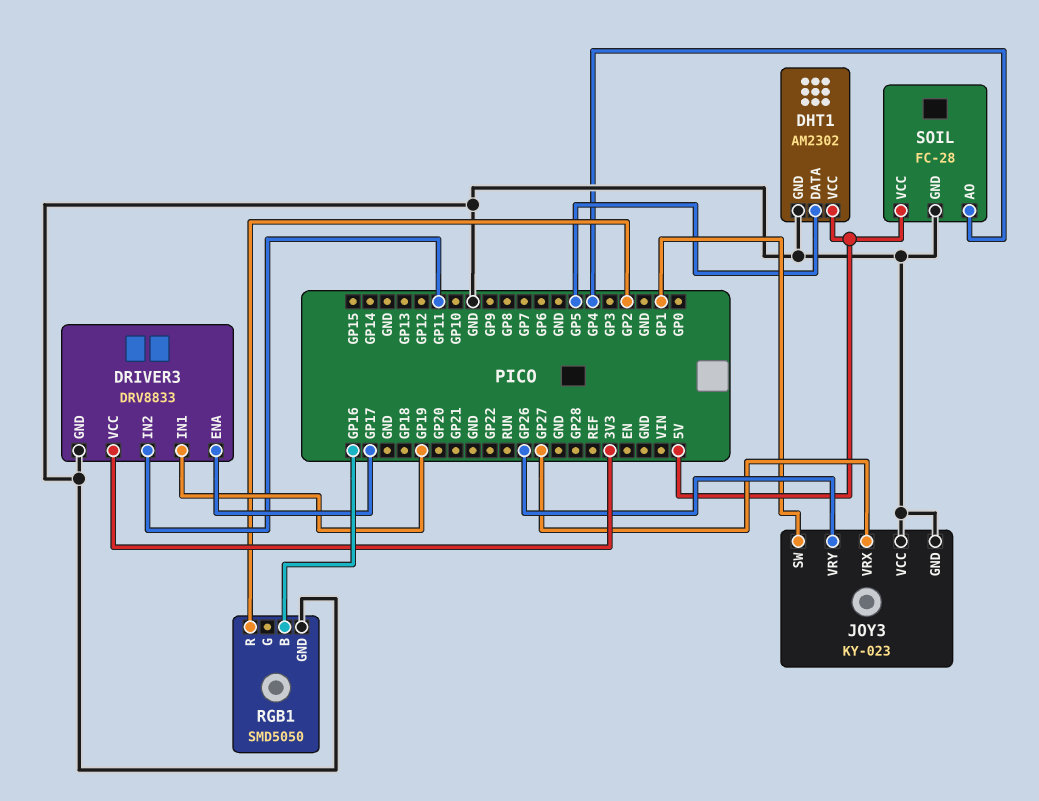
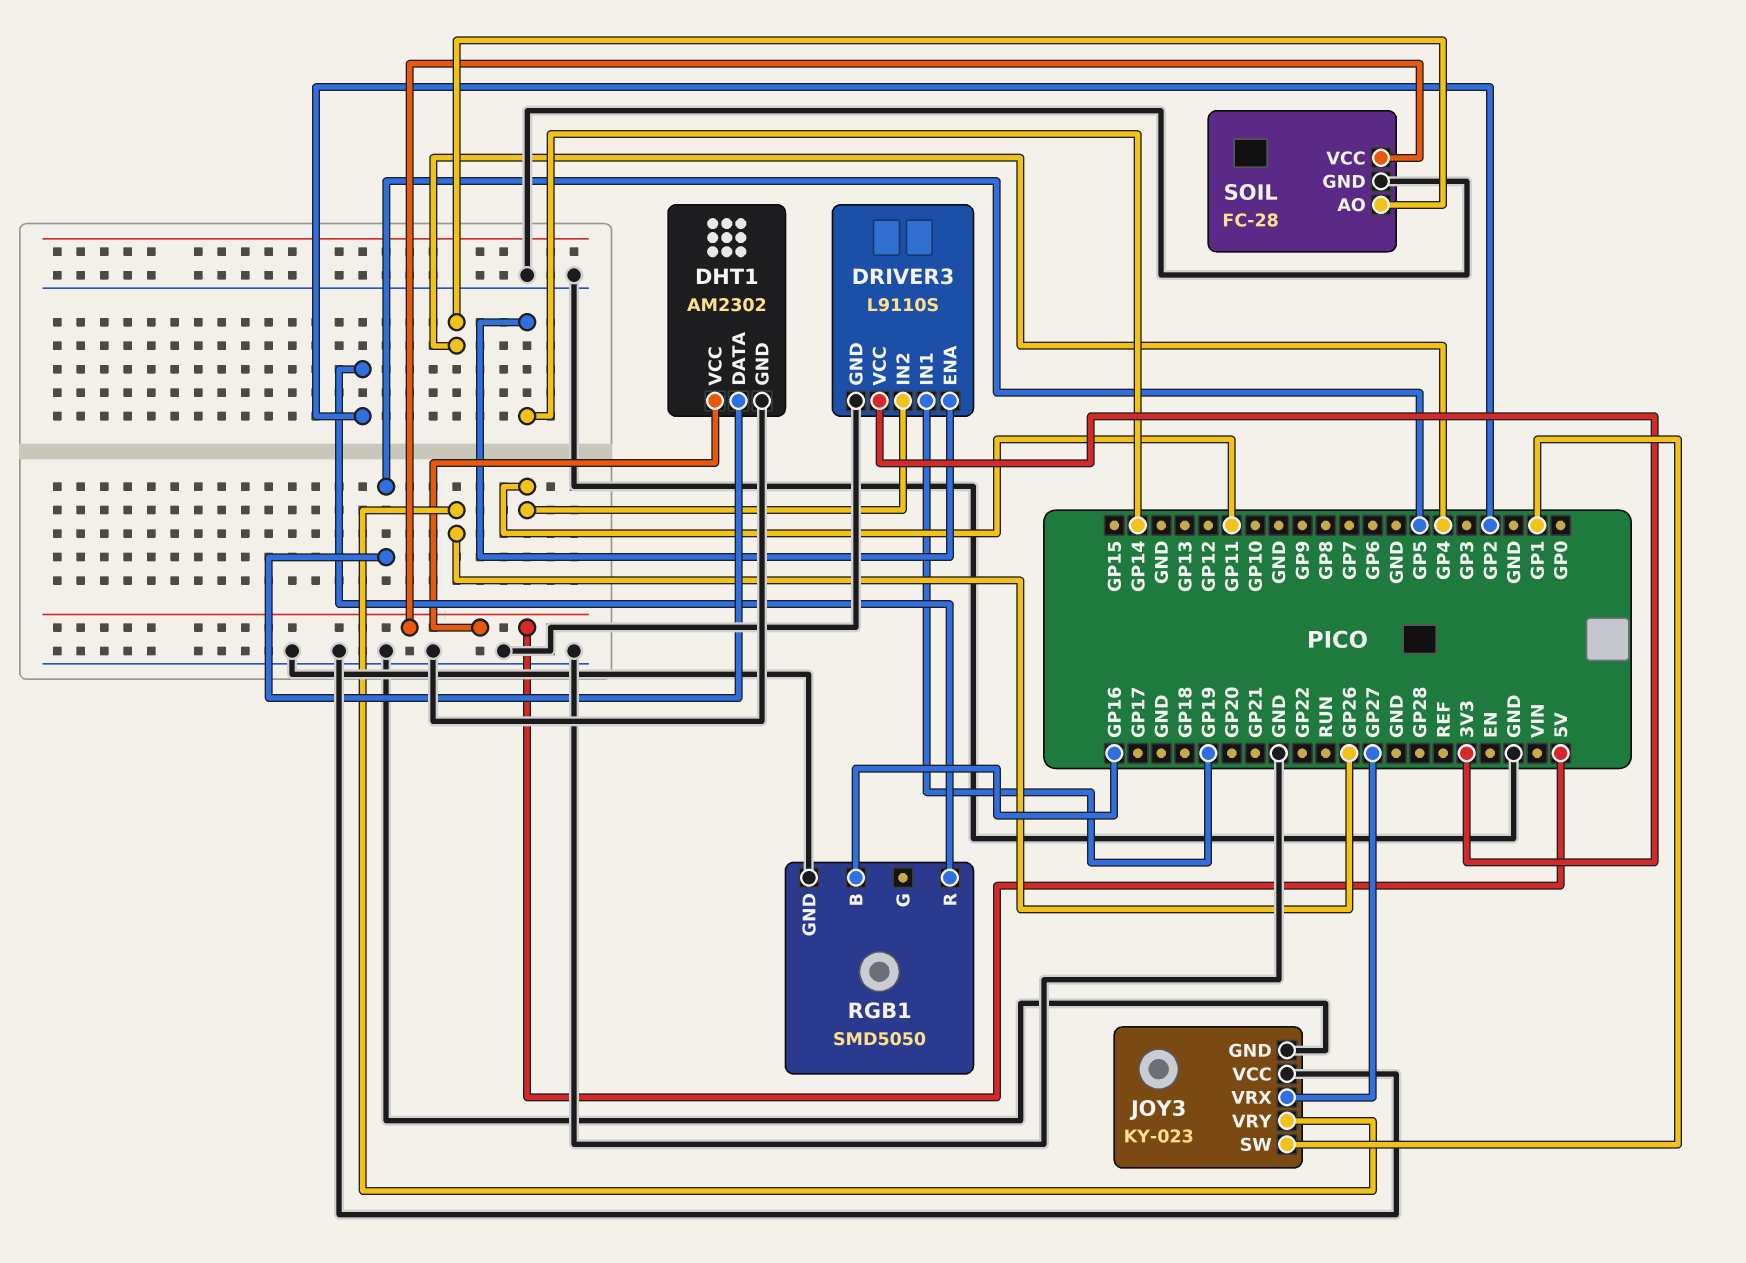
DRIVER3: DRV8833 -> L9110S
DRIVER3 pin ENA: GP17 -> GP14

